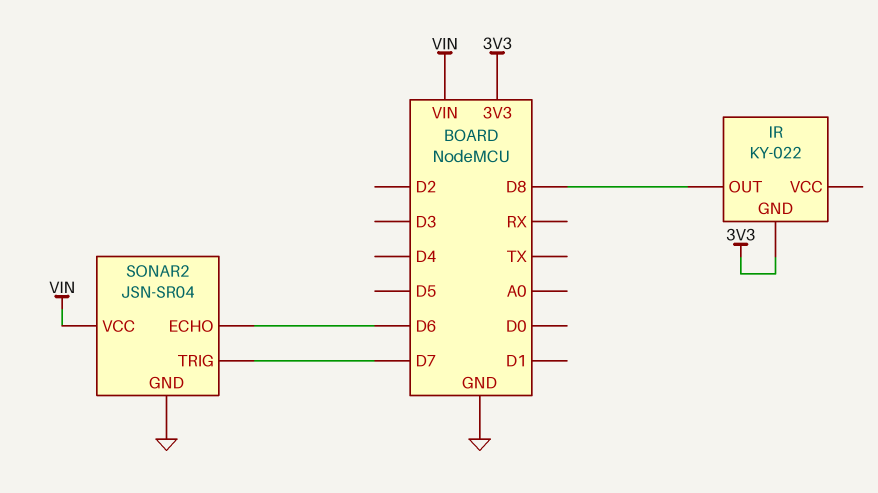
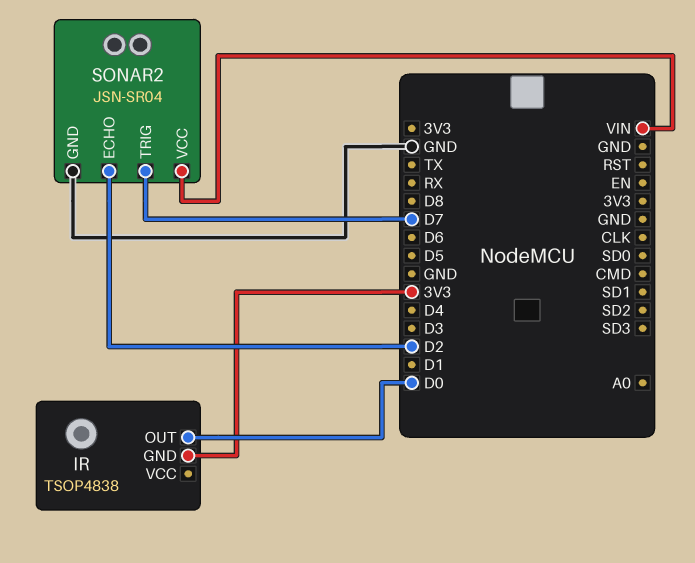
IR: KY-022 -> TSOP4838
IR pin OUT: D8 -> D0
SONAR2 pin ECHO: D6 -> D2

